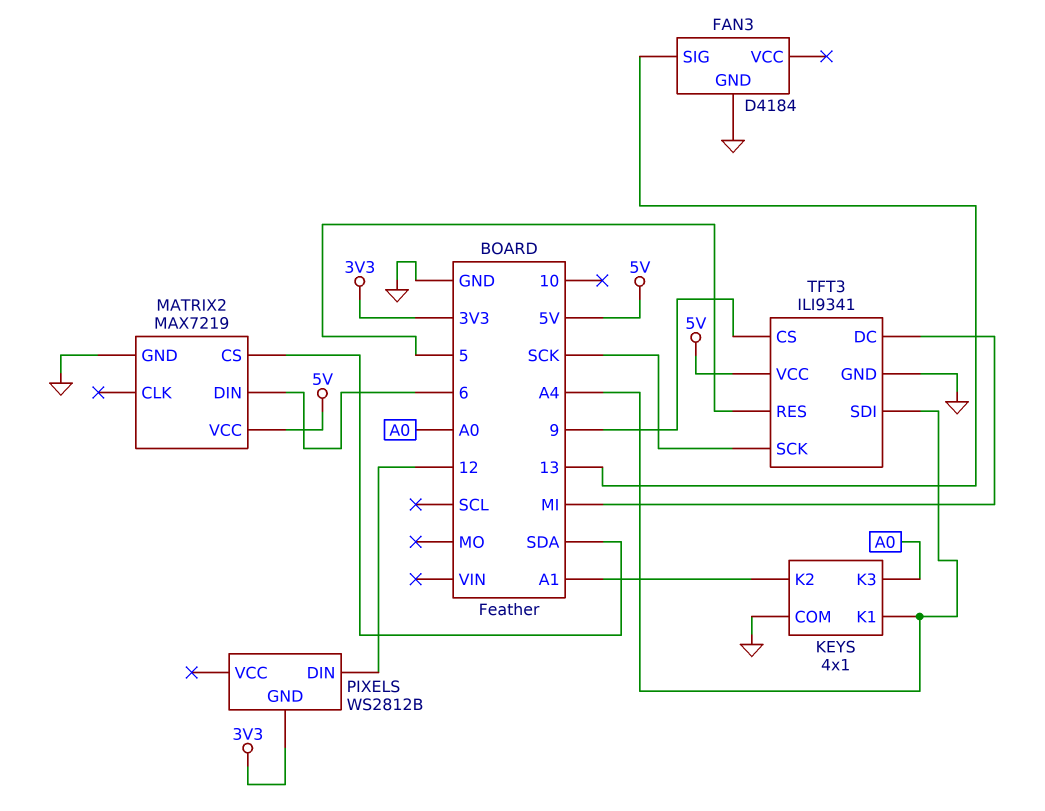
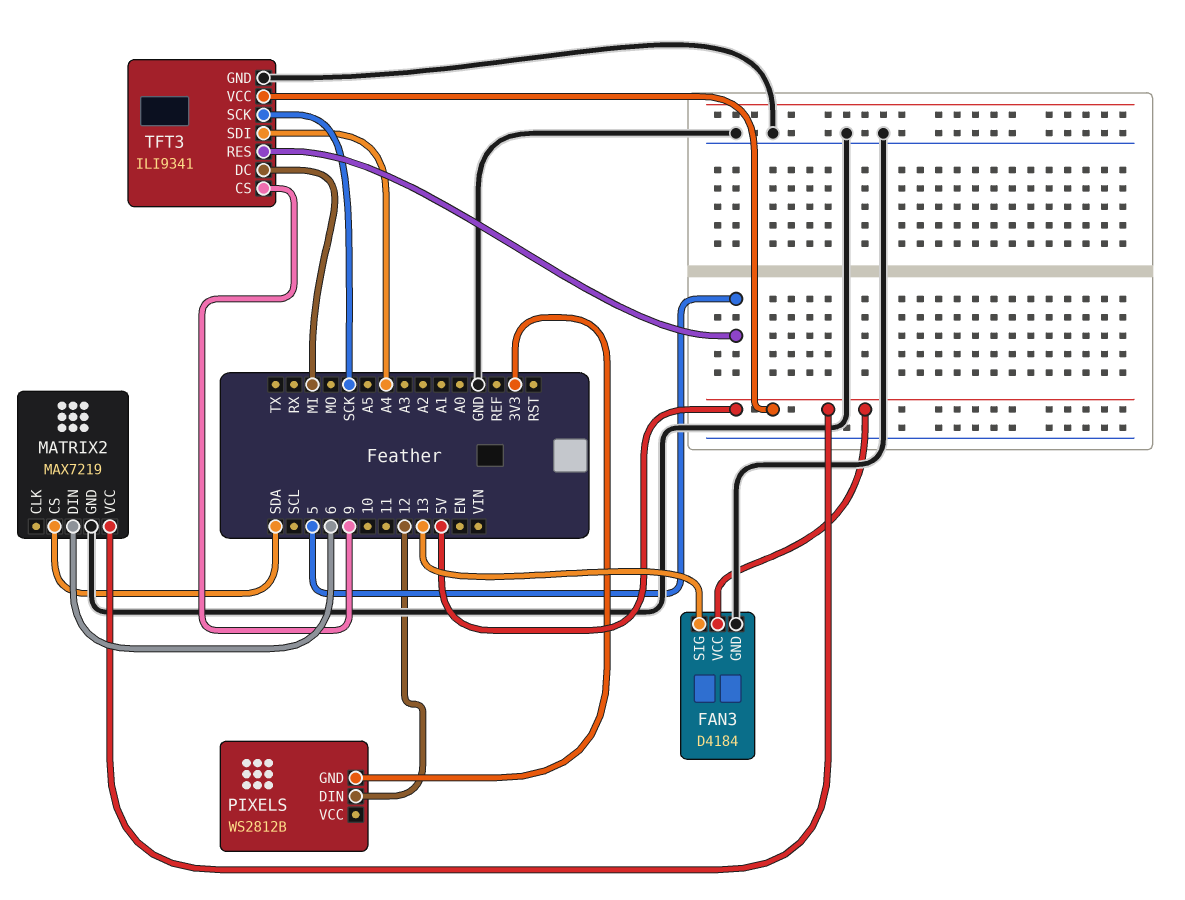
FAN3 pin VCC: none -> 5V
KEYS: 4x1 -> none
KEYS pin COM: GND -> none
KEYS pin K1: A4 -> none
KEYS pin K2: A1 -> none
KEYS pin K3: A0 -> none

